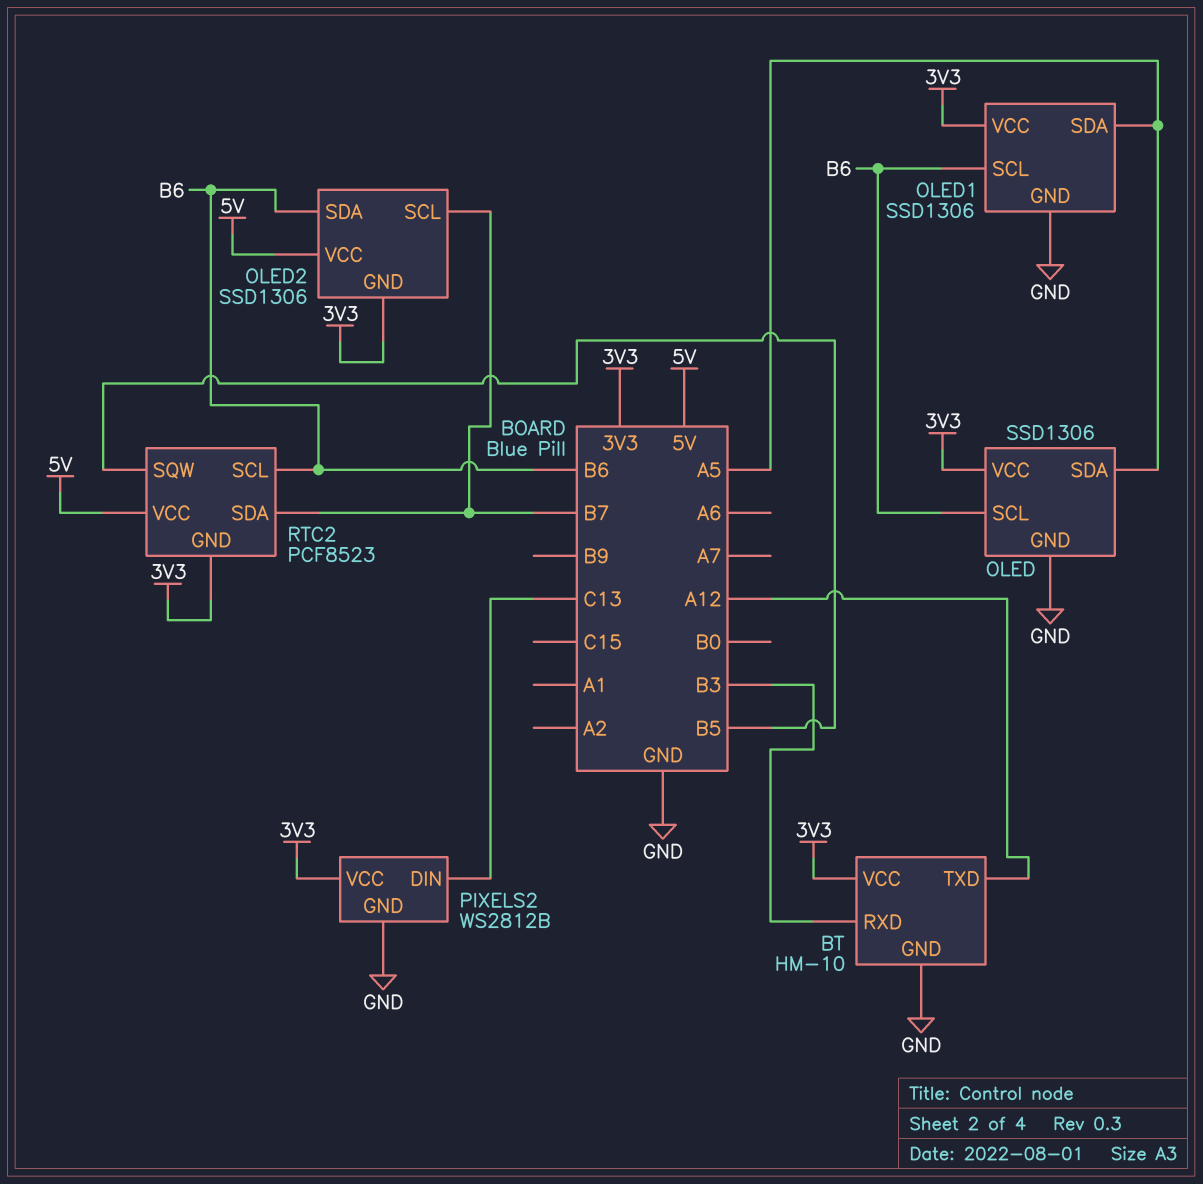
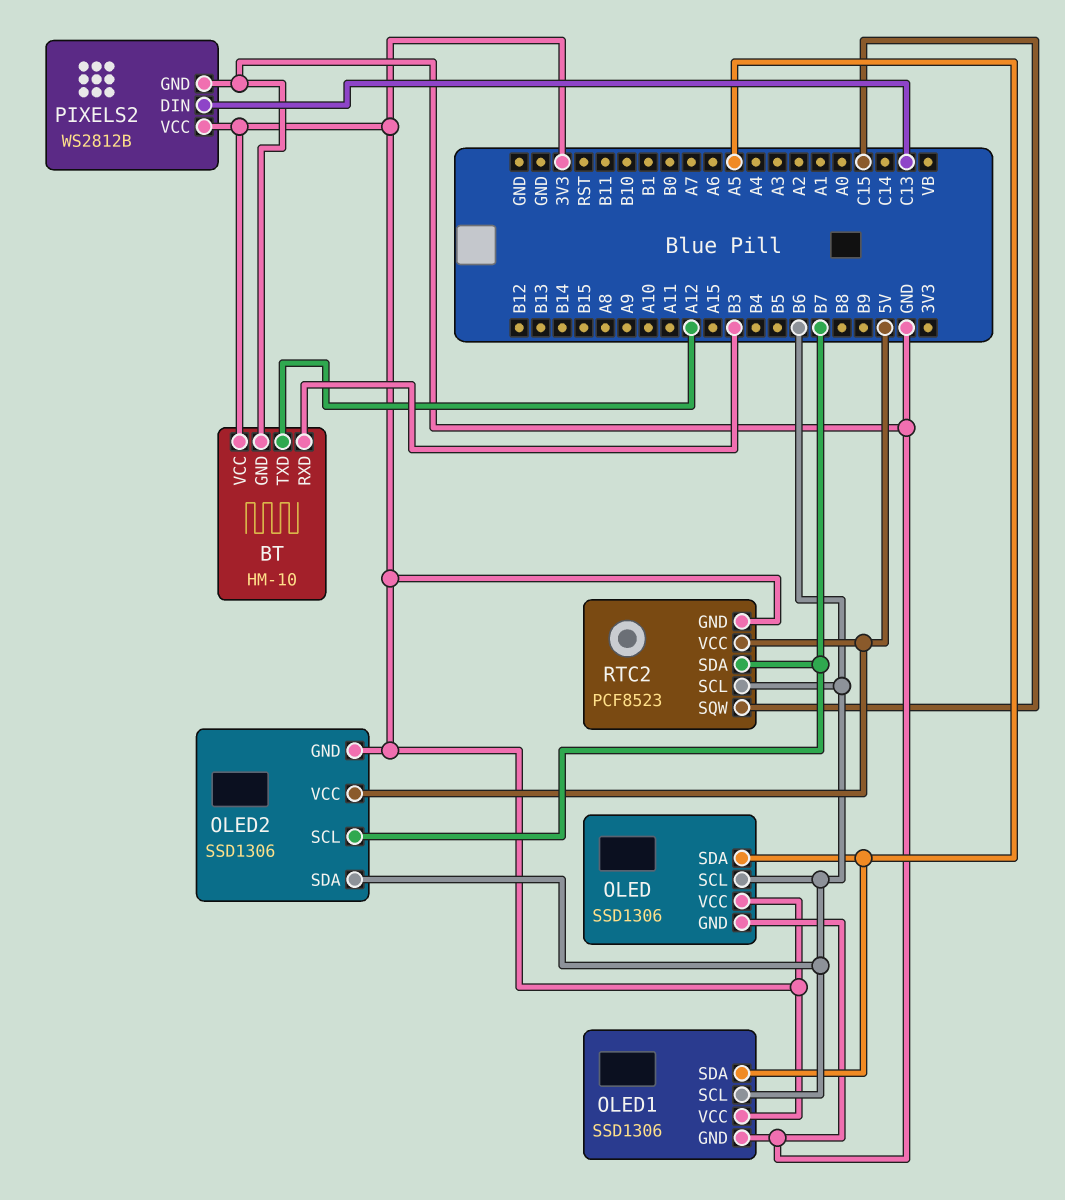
RTC2 pin SQW: B5 -> C15

